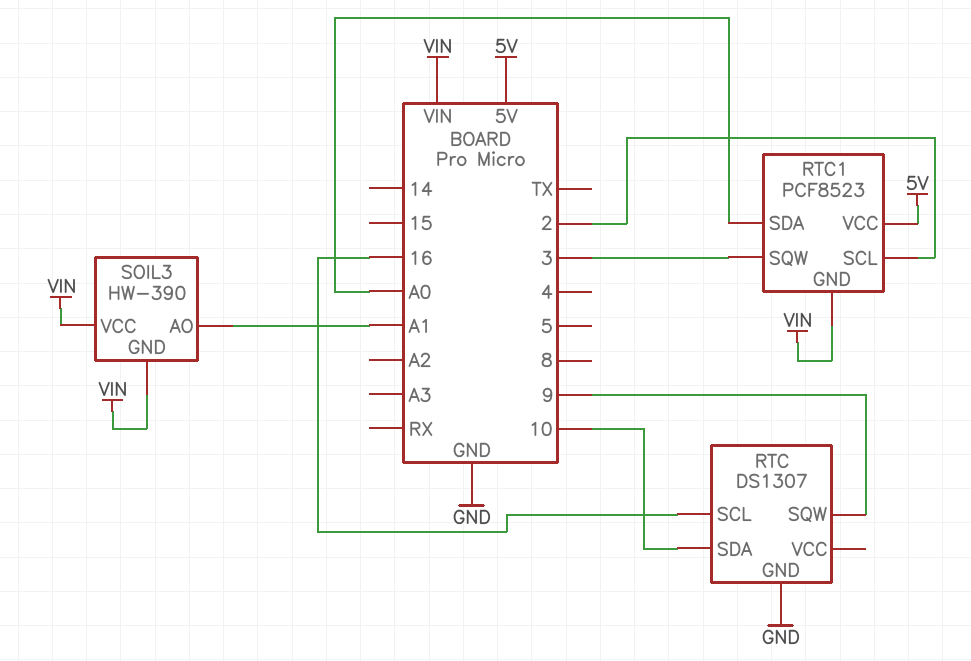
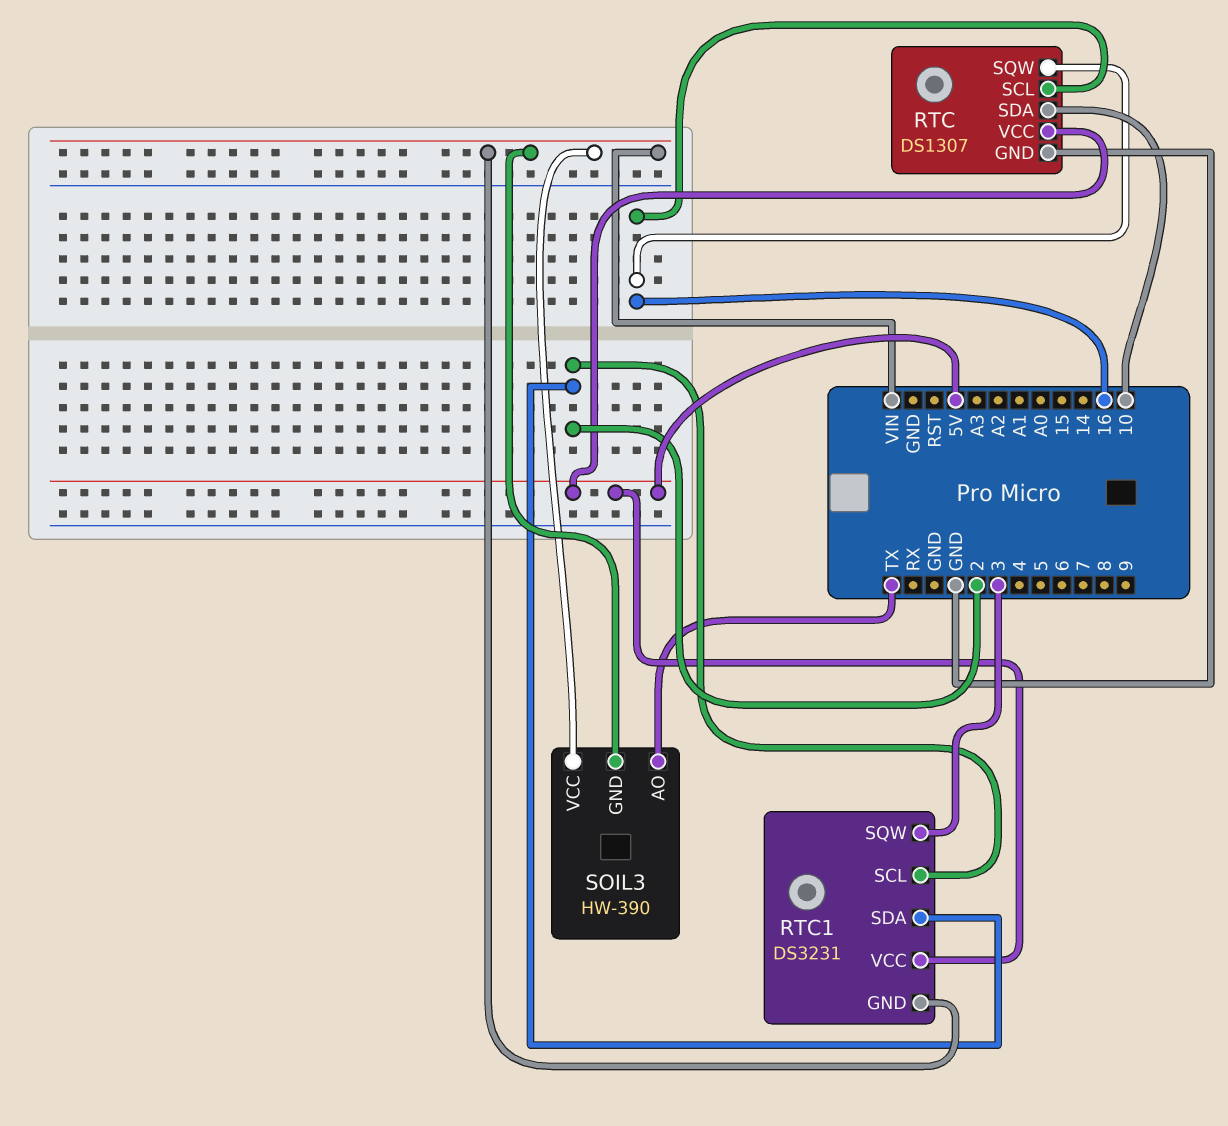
RTC pin SQW: 9 -> 16
RTC pin VCC: none -> 5V
RTC1: PCF8523 -> DS3231
RTC1 pin SDA: A0 -> 2
SOIL3 pin AO: A1 -> TX

